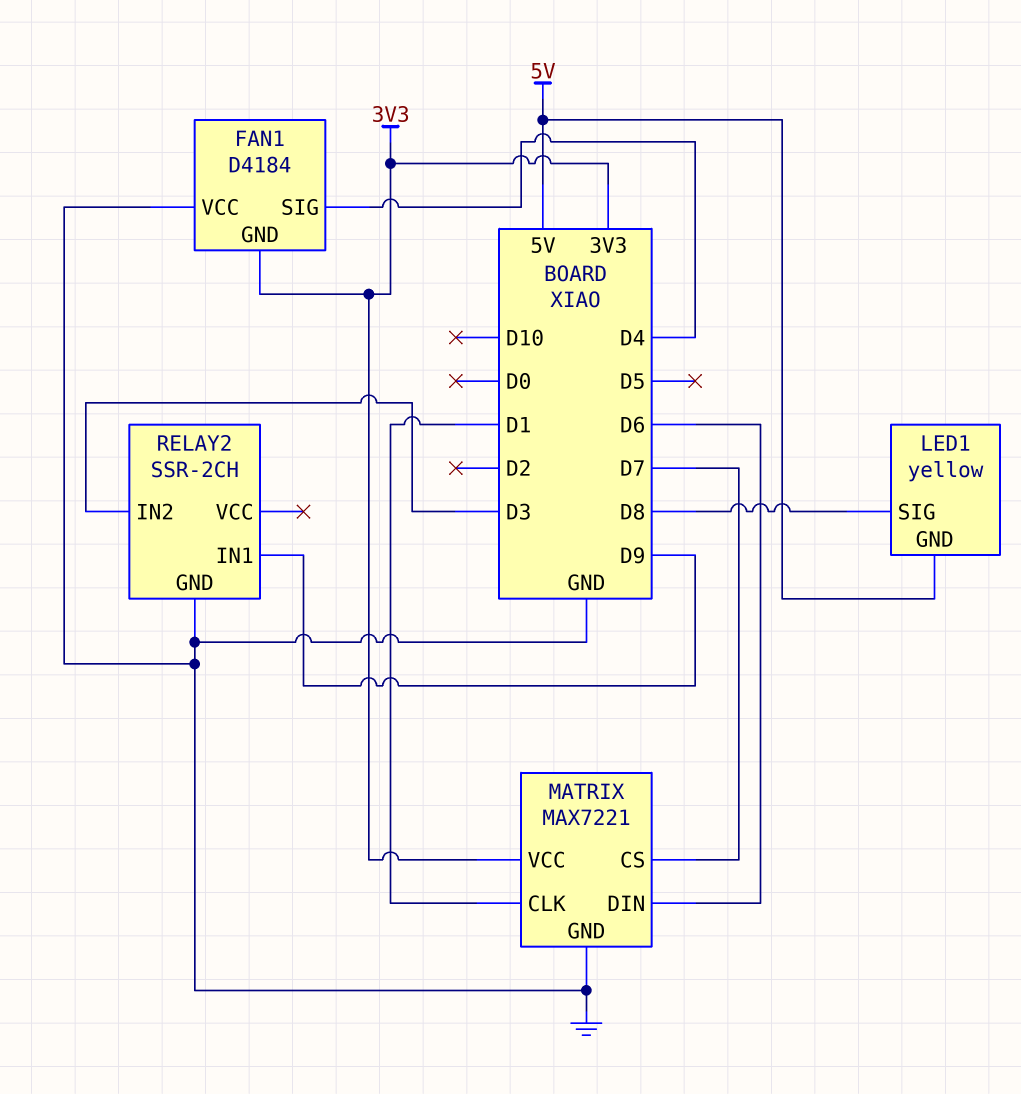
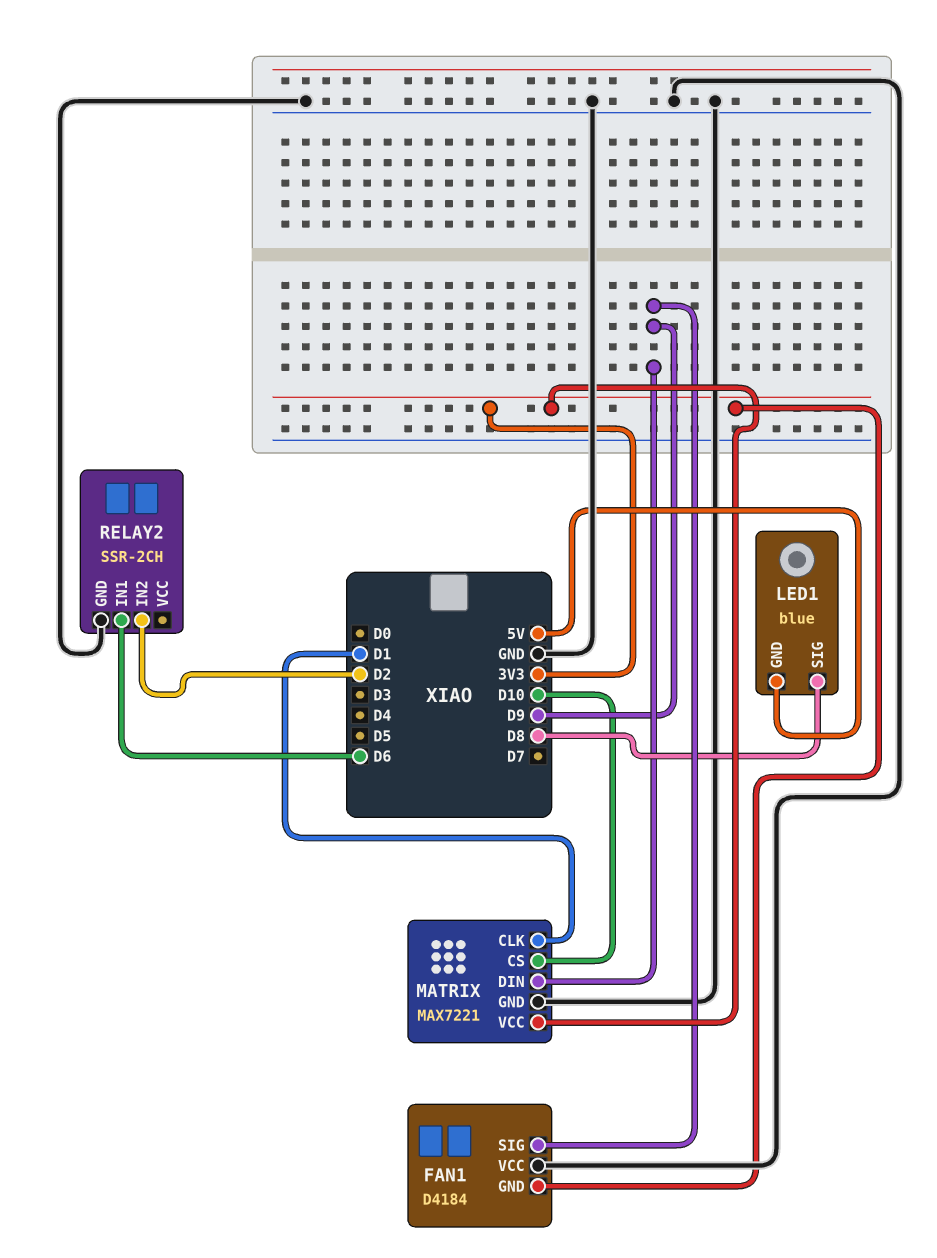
FAN1 pin SIG: D4 -> D9
LED1: yellow -> blue
MATRIX pin CS: D7 -> D10
MATRIX pin DIN: D6 -> D9
RELAY2 pin IN1: D9 -> D6
RELAY2 pin IN2: D3 -> D2

